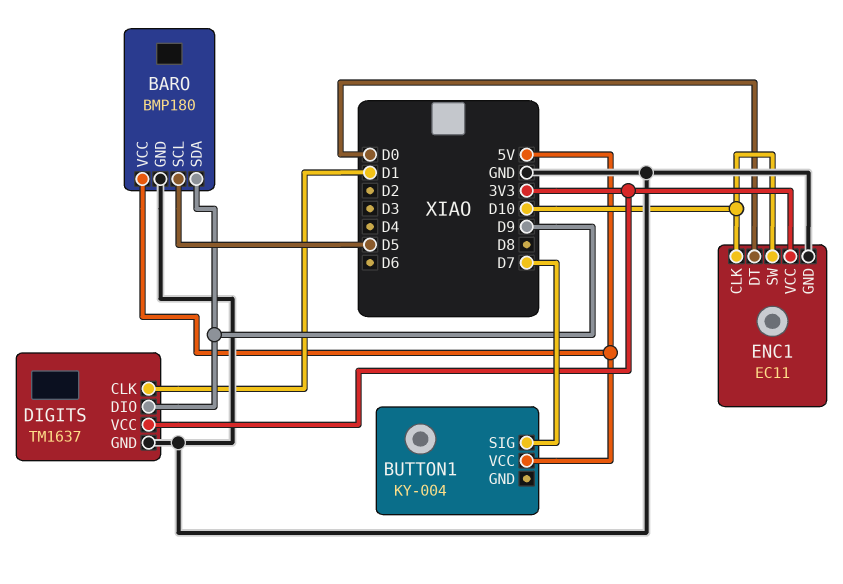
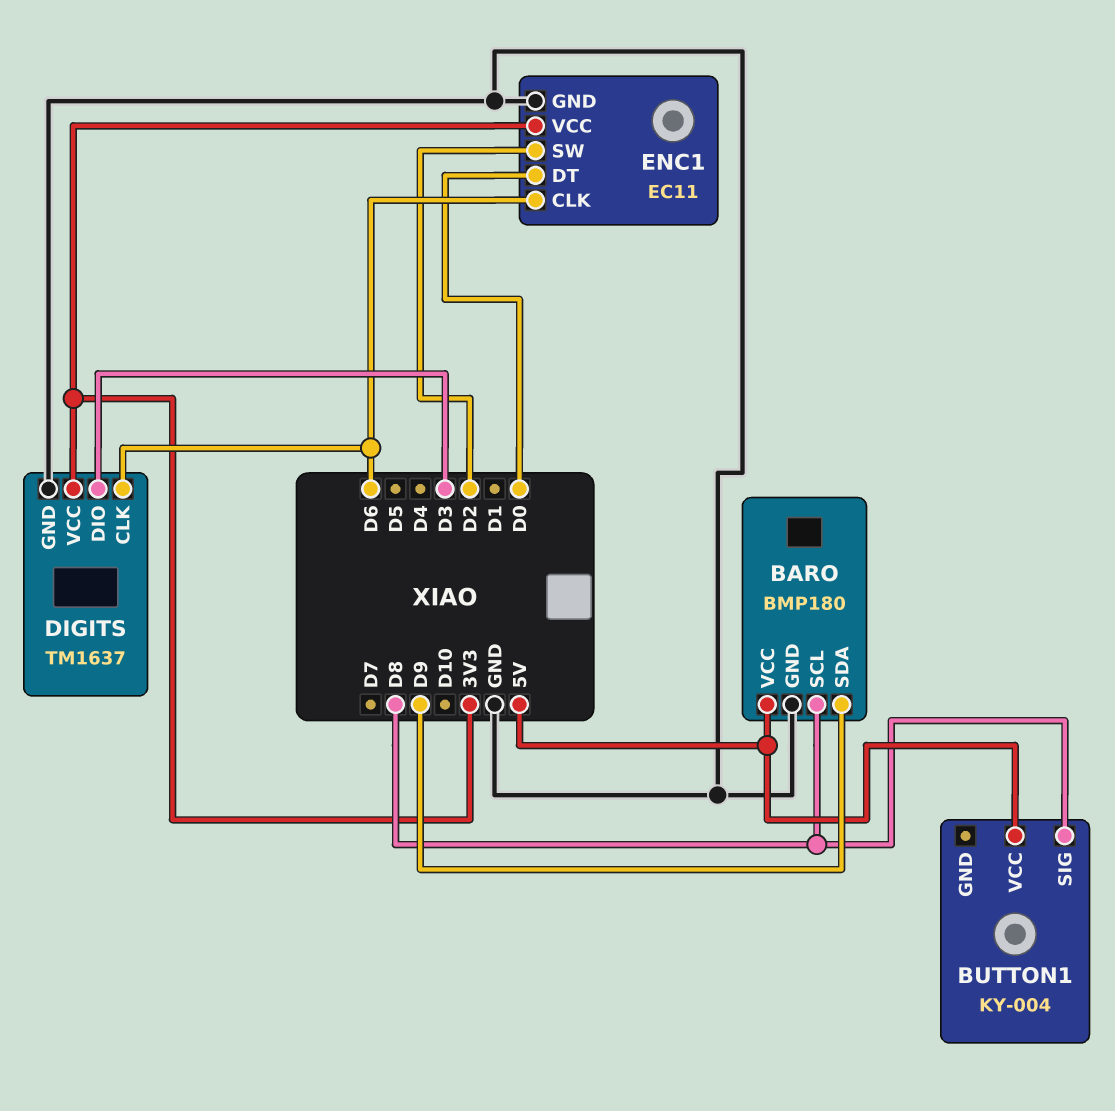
BARO pin SCL: D5 -> D8
BUTTON1 pin SIG: D7 -> D8
DIGITS pin CLK: D1 -> D6
DIGITS pin DIO: D9 -> D3
ENC1 pin CLK: D10 -> D6
ENC1 pin SW: D10 -> D2

